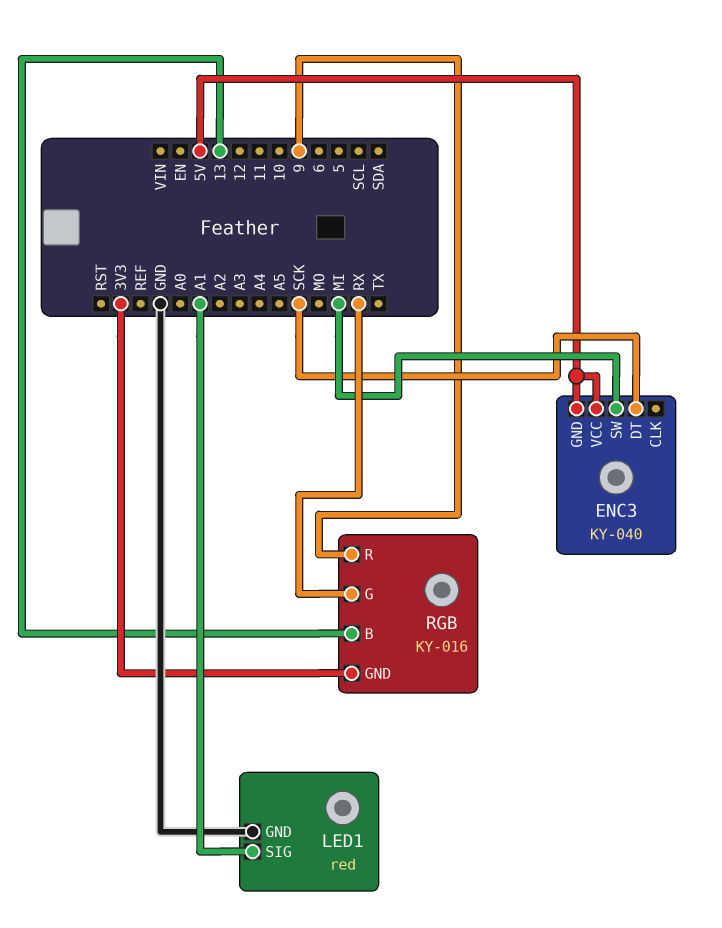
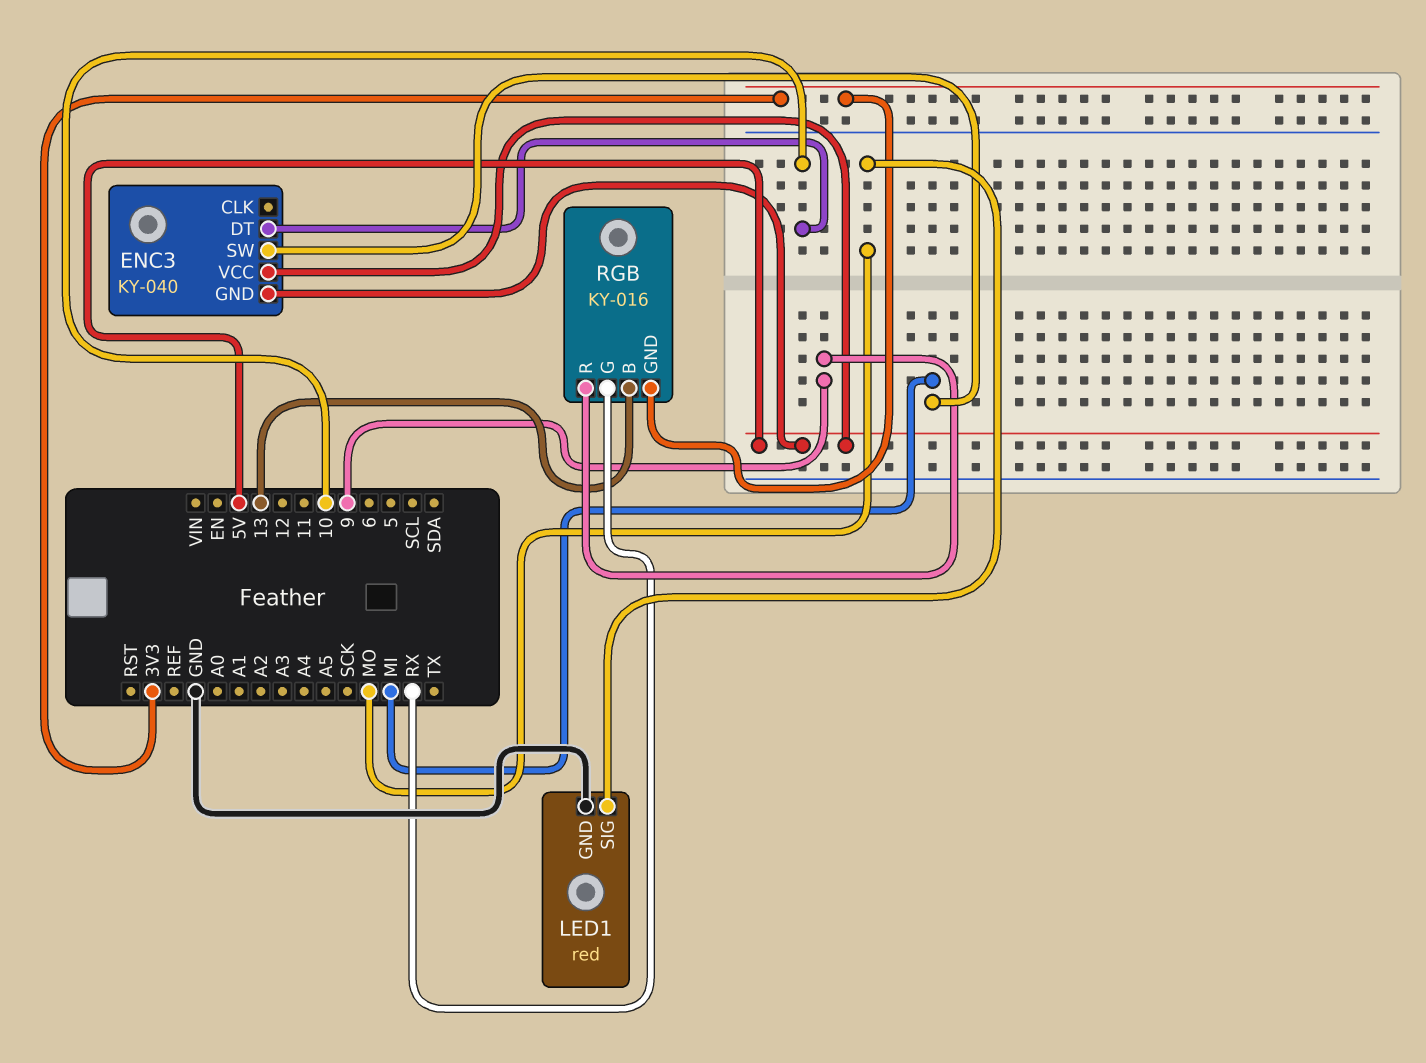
ENC3 pin DT: SCK -> 10
LED1 pin SIG: A1 -> MO

